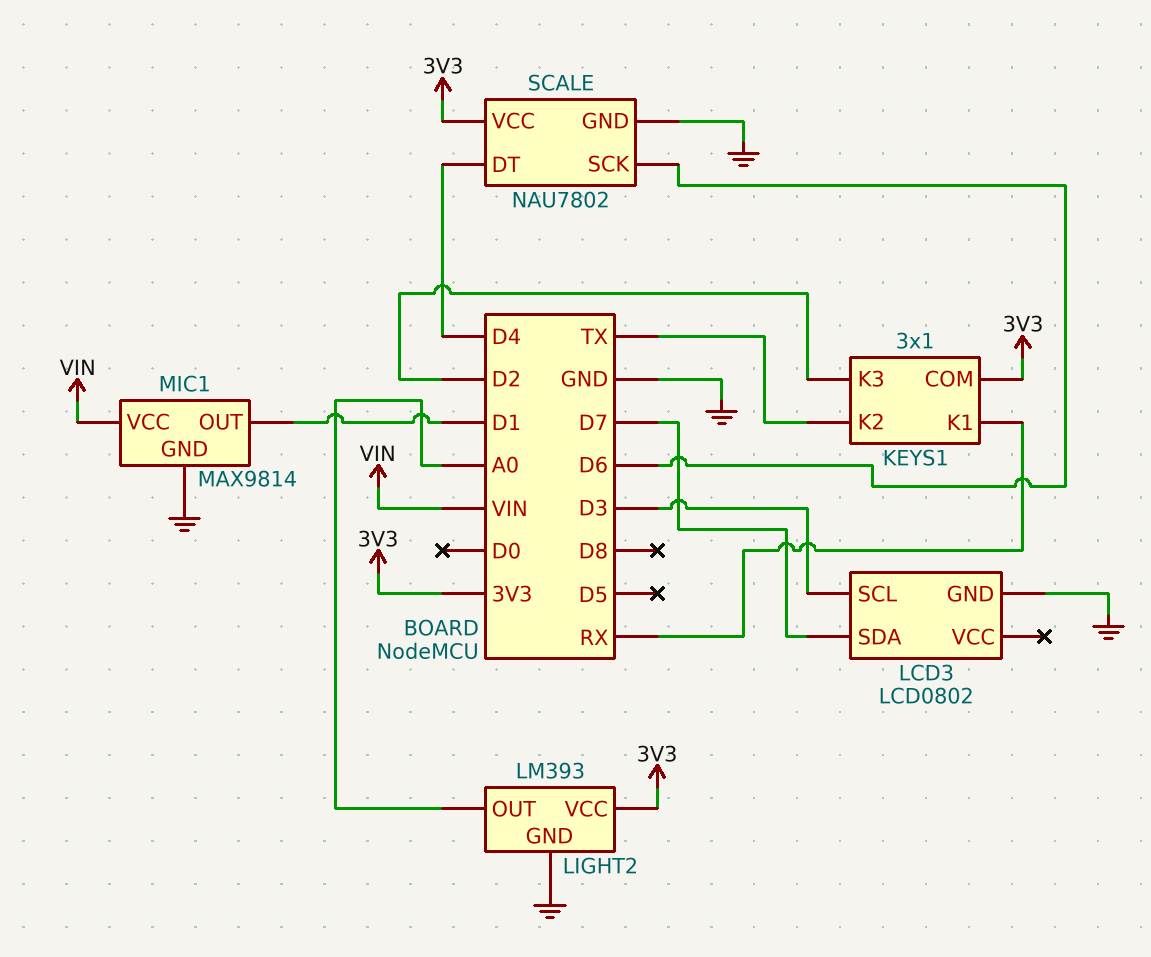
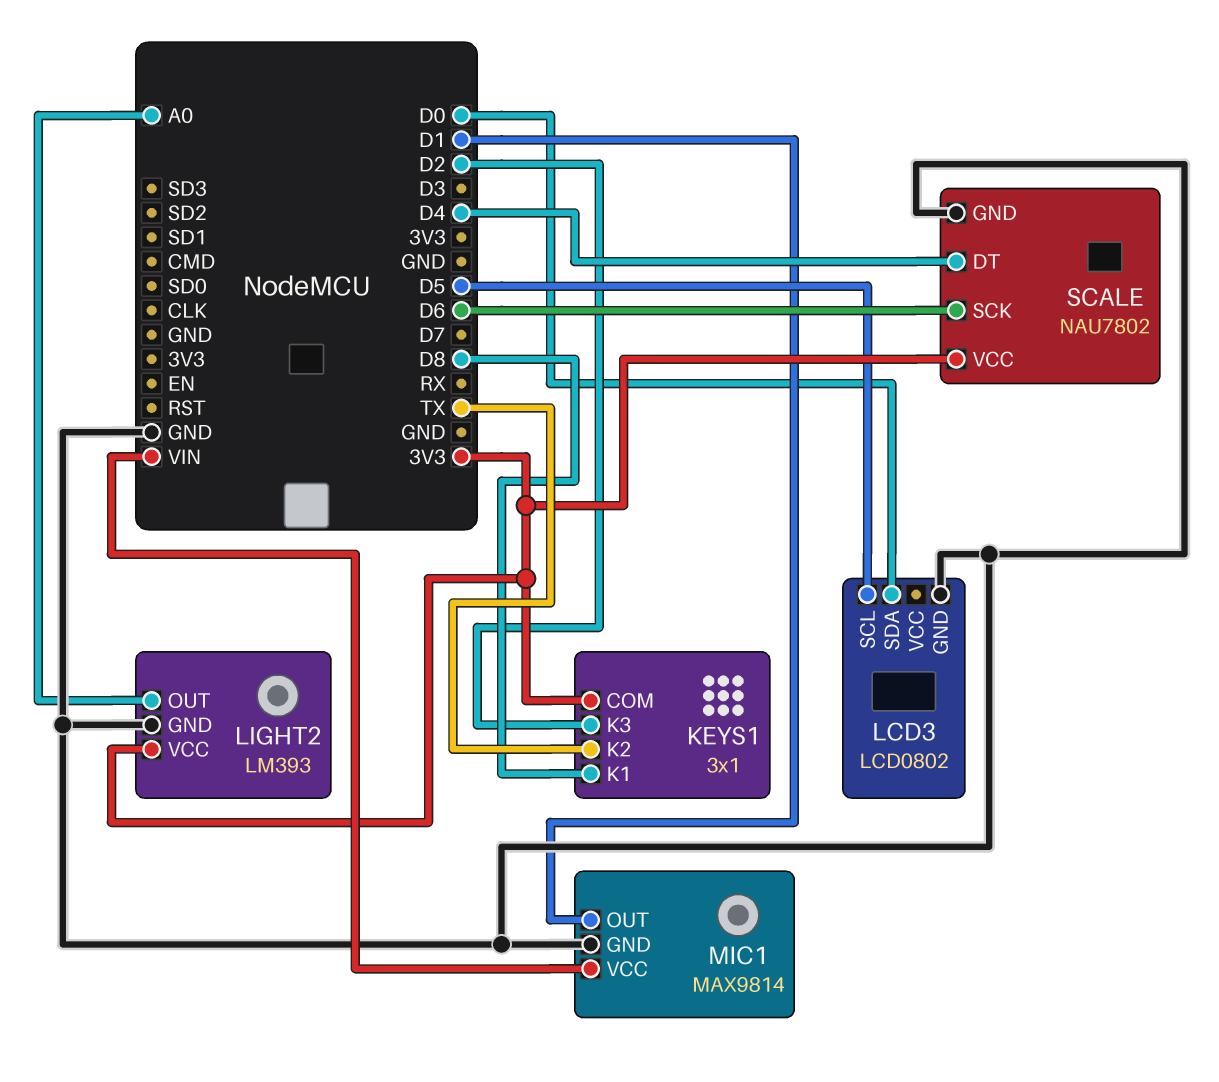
KEYS1 pin K1: RX -> D8
LCD3 pin SCL: D3 -> D5
LCD3 pin SDA: D7 -> D0

